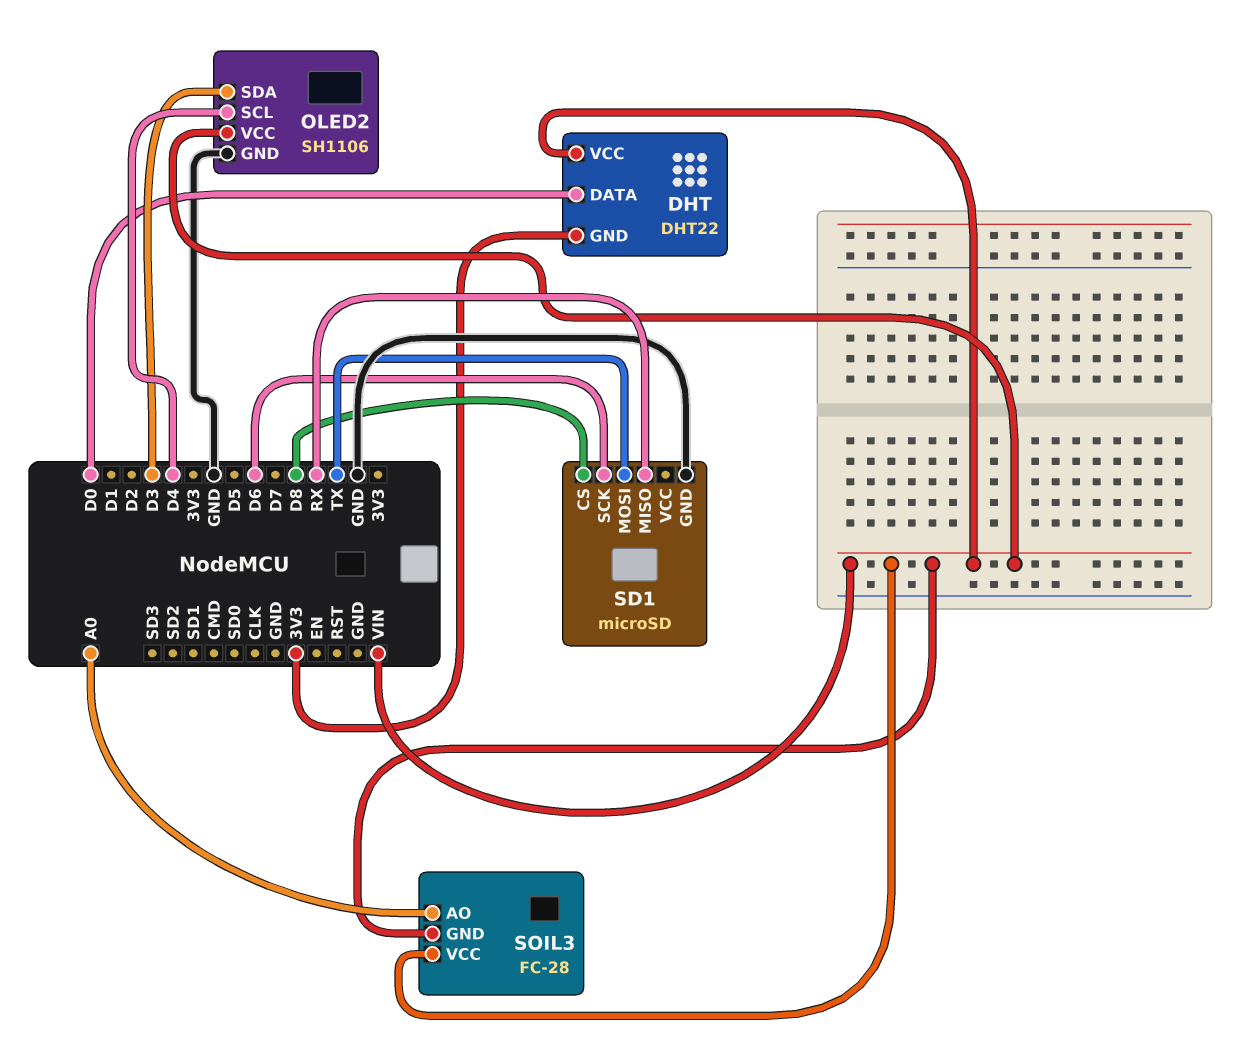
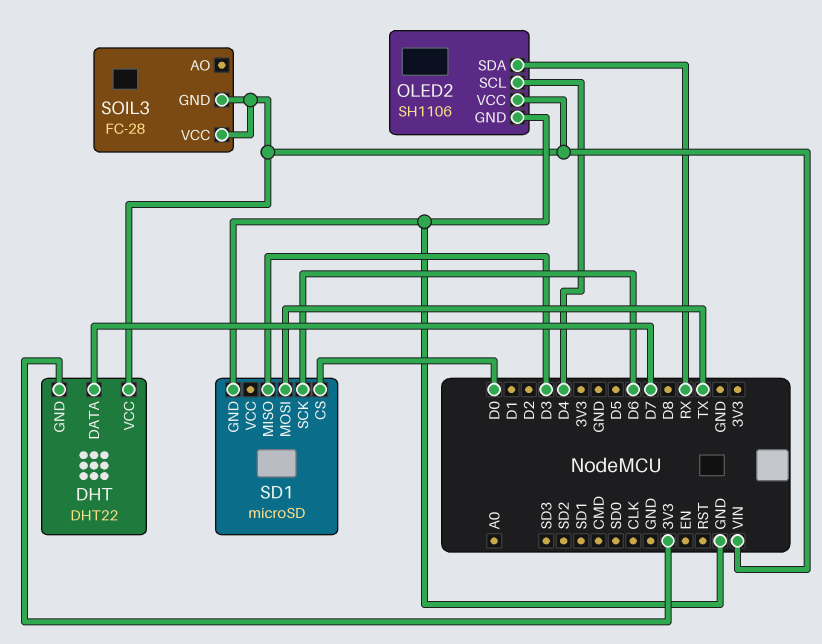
DHT pin DATA: D0 -> D7
OLED2 pin SDA: D3 -> RX
SD1 pin CS: D8 -> D0
SD1 pin MISO: RX -> D3
SOIL3 pin AO: A0 -> none

